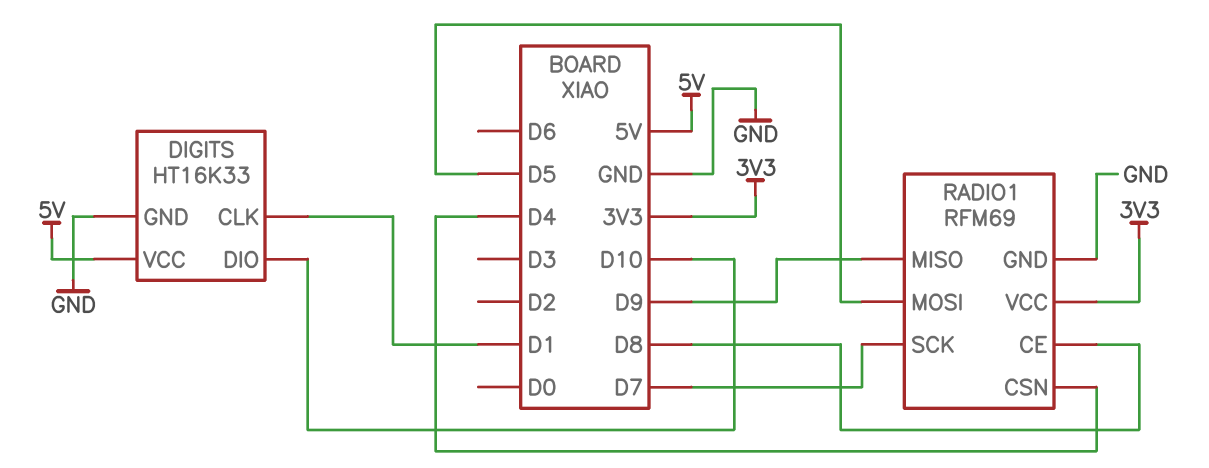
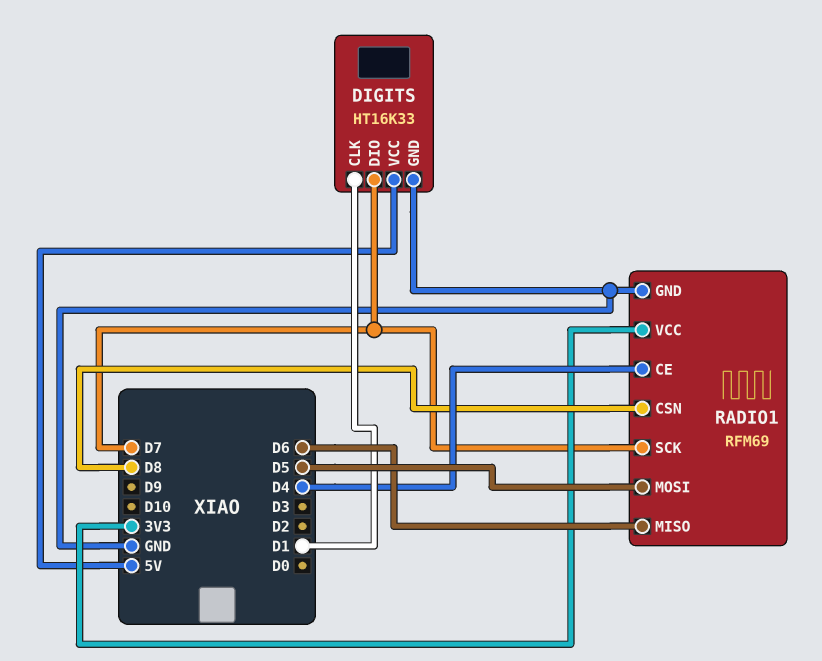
DIGITS pin DIO: D10 -> D7
RADIO1 pin CE: D8 -> D4
RADIO1 pin CSN: D4 -> D8
RADIO1 pin MISO: D9 -> D6

